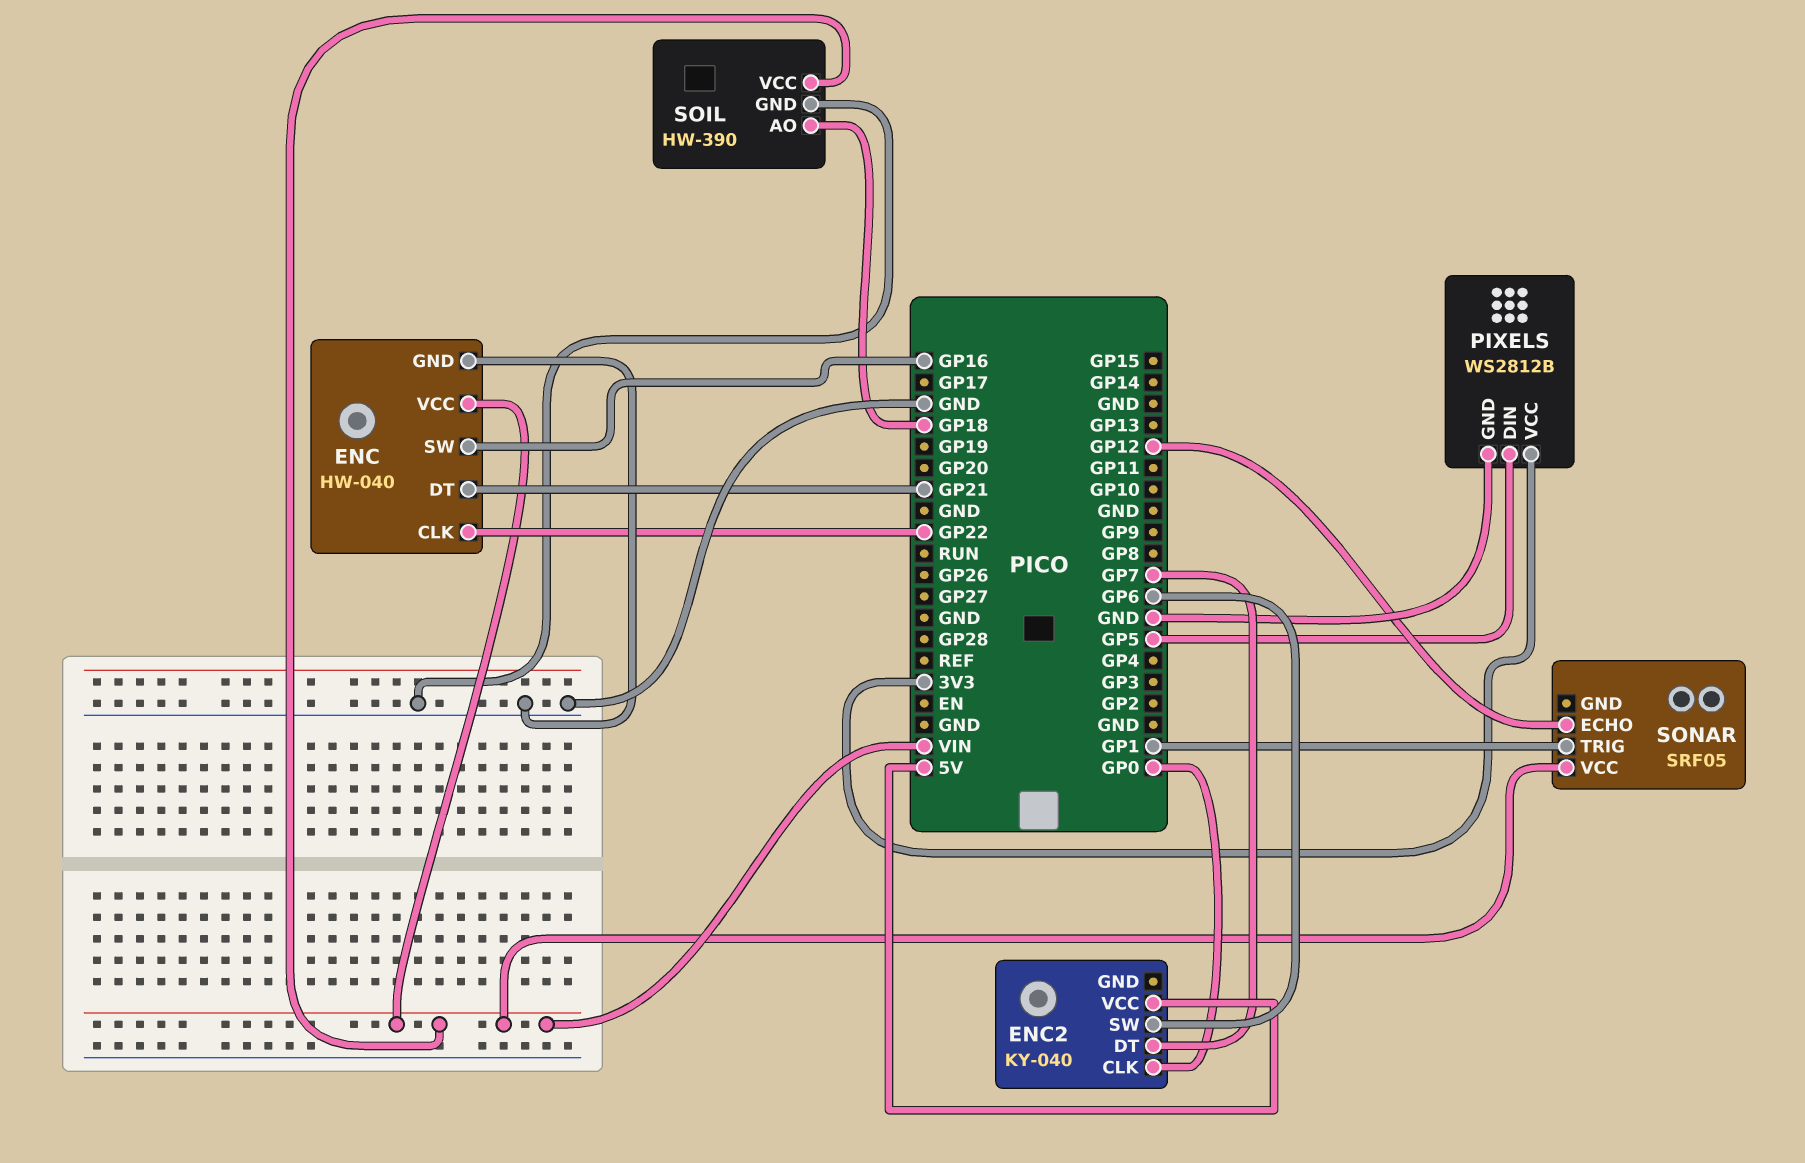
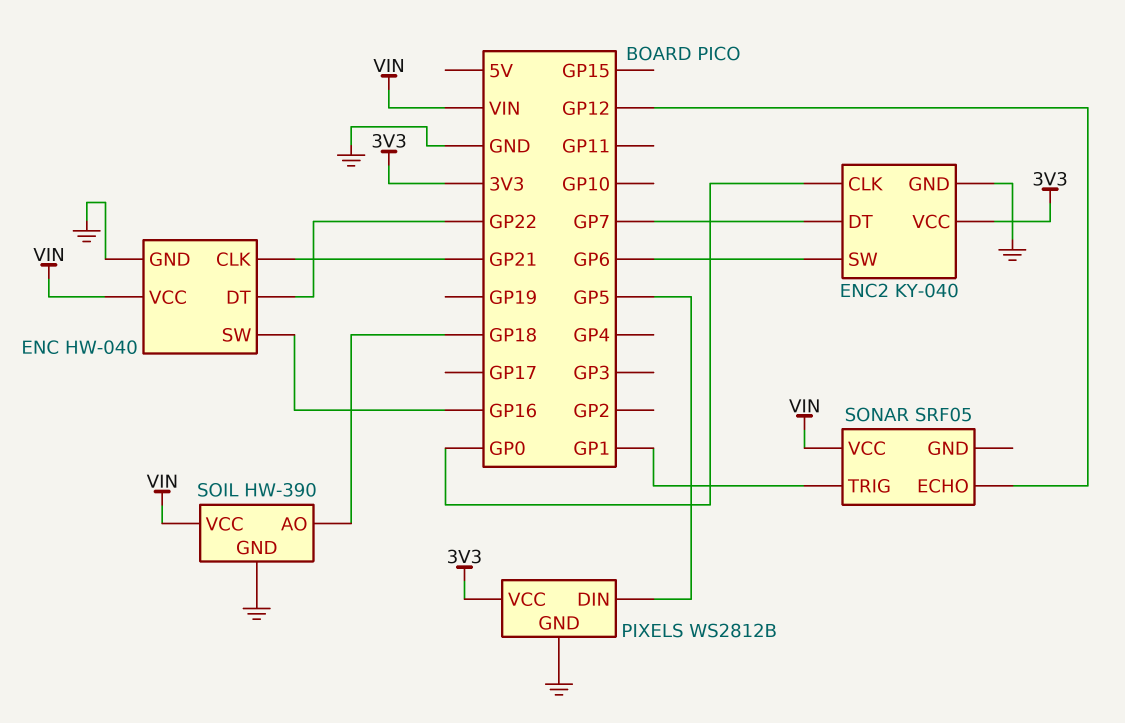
ENC pin CLK: GP22 -> GP21
ENC pin DT: GP21 -> GP22
ENC2 pin GND: none -> GND
ENC2 pin VCC: 5V -> 3V3

